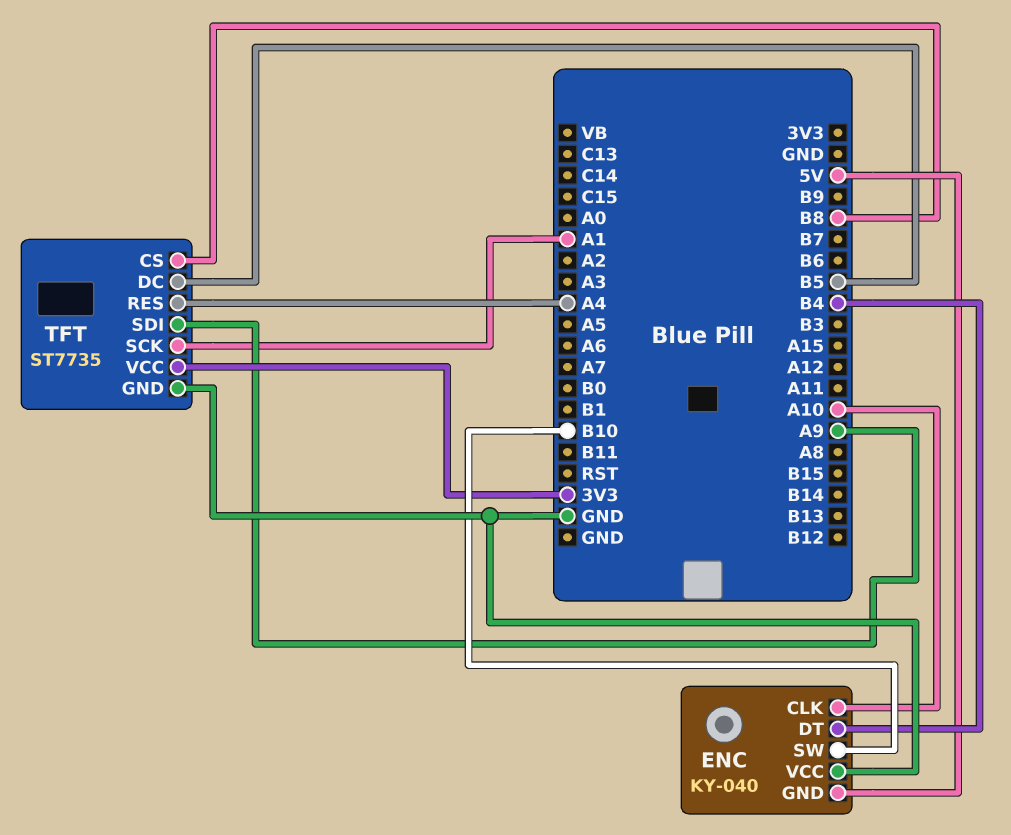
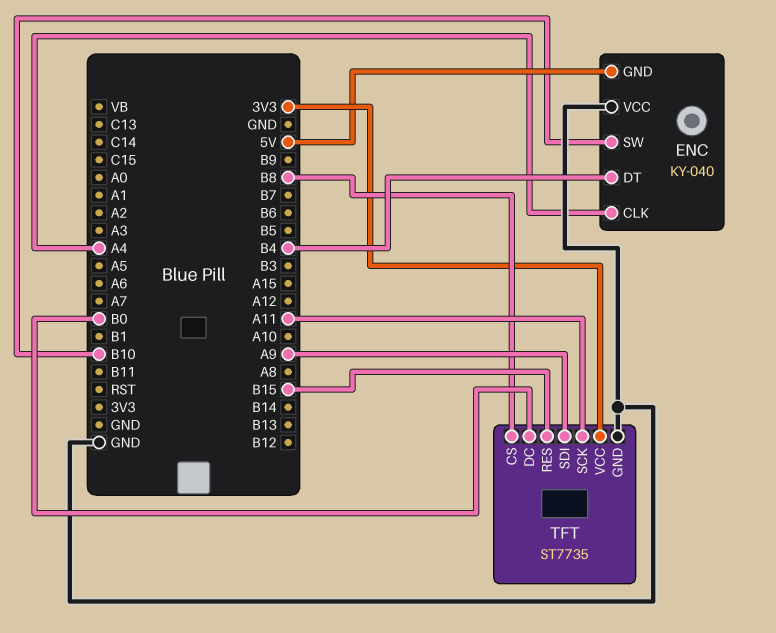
ENC pin CLK: A10 -> A4
TFT pin DC: B5 -> B0
TFT pin RES: A4 -> B15
TFT pin SCK: A1 -> A11

